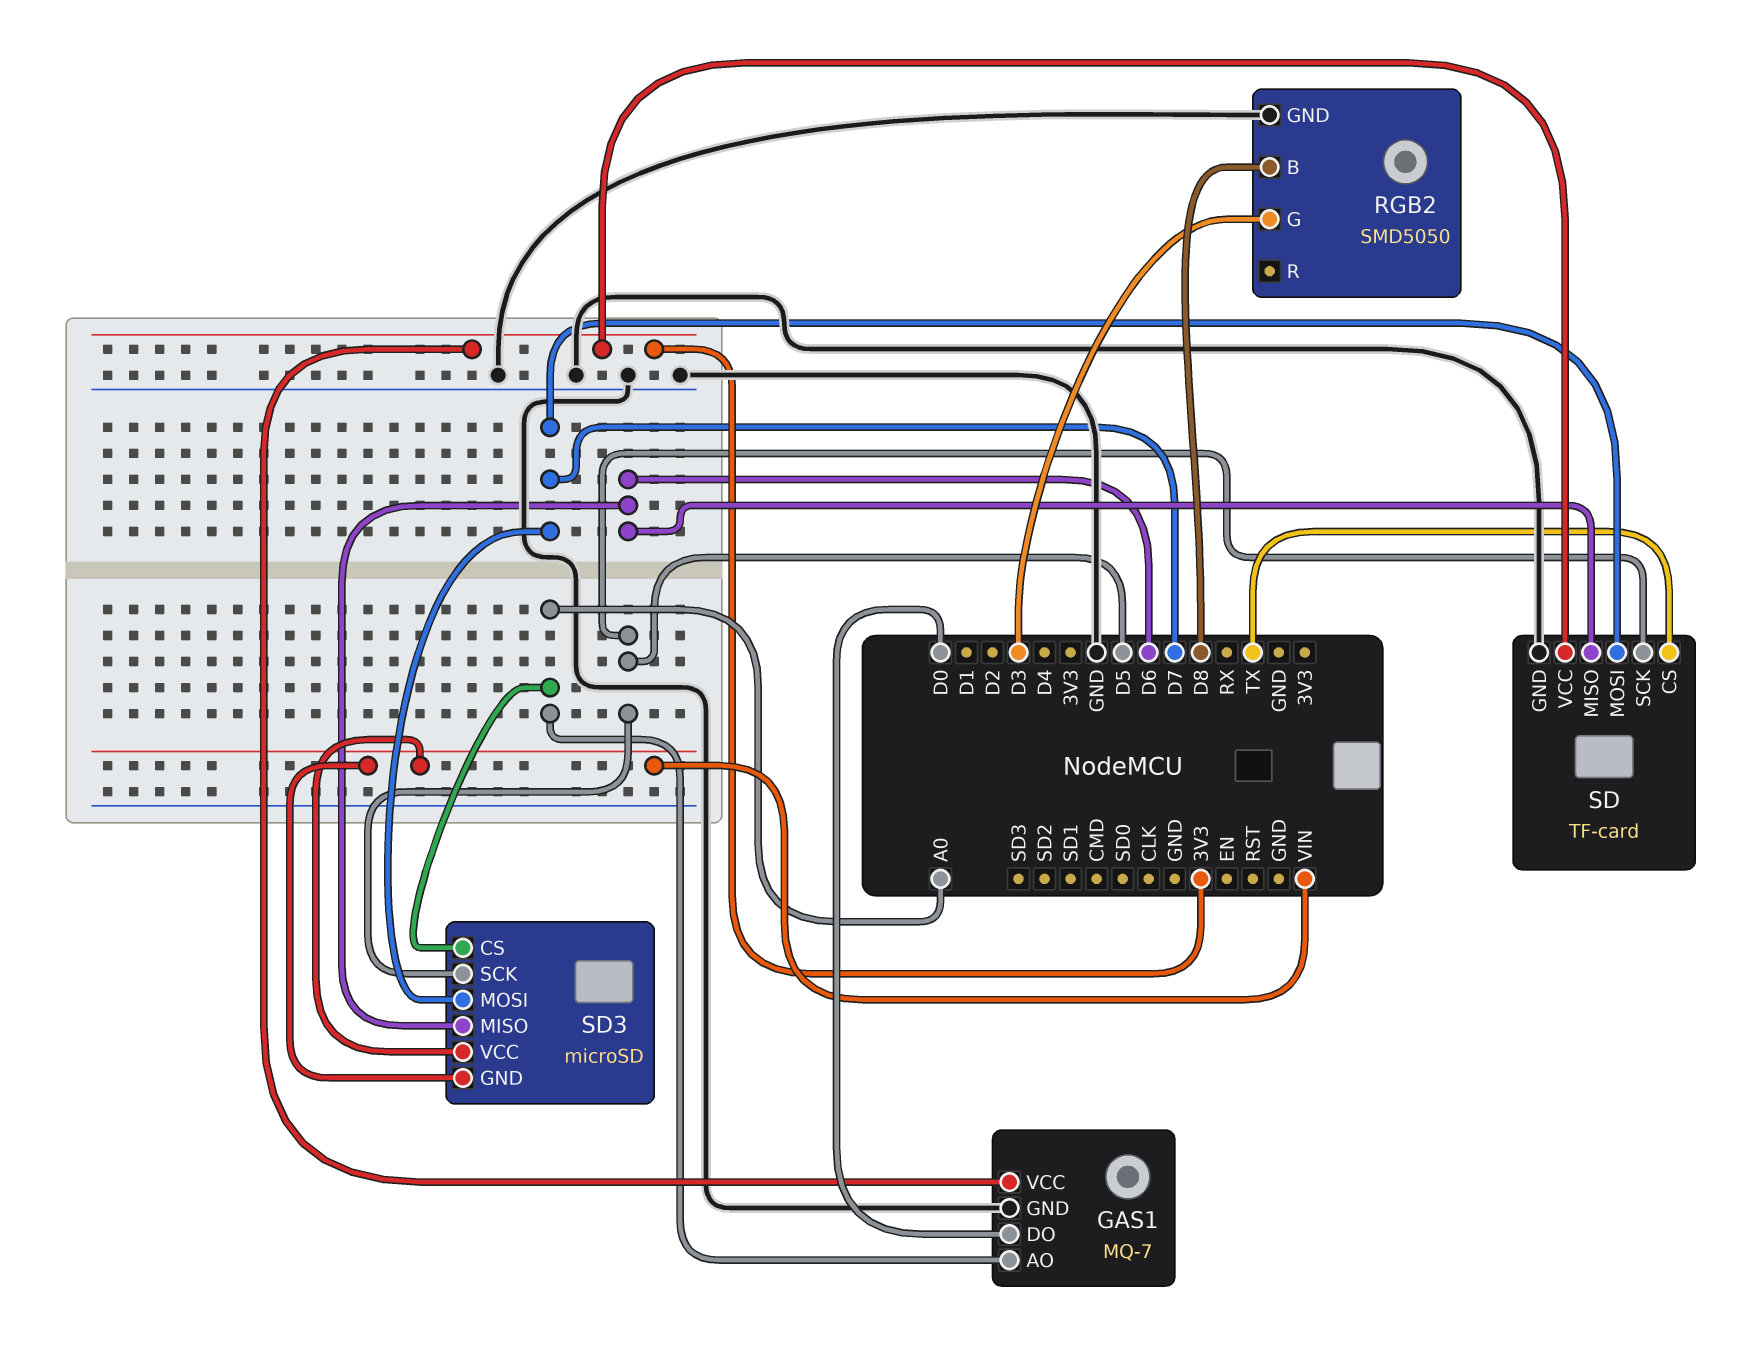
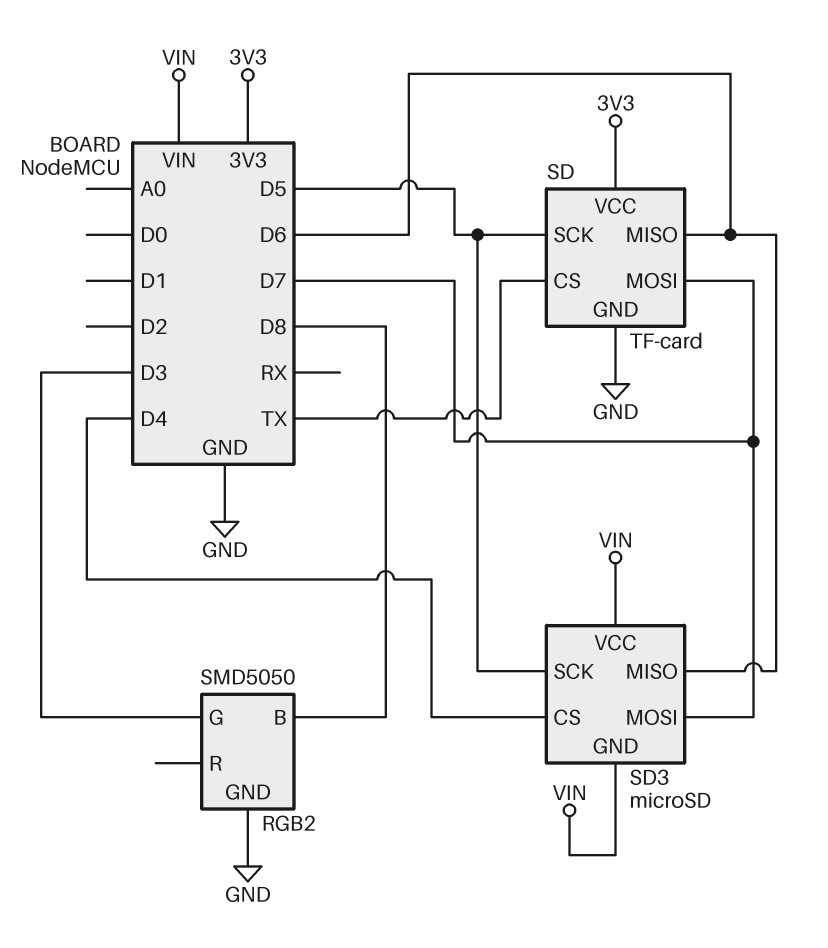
GAS1: MQ-7 -> none
GAS1 pin AO: A0 -> none
GAS1 pin DO: D0 -> none
GAS1 pin GND: GND -> none
GAS1 pin VCC: 3V3 -> none
SD3 pin CS: A0 -> D4

